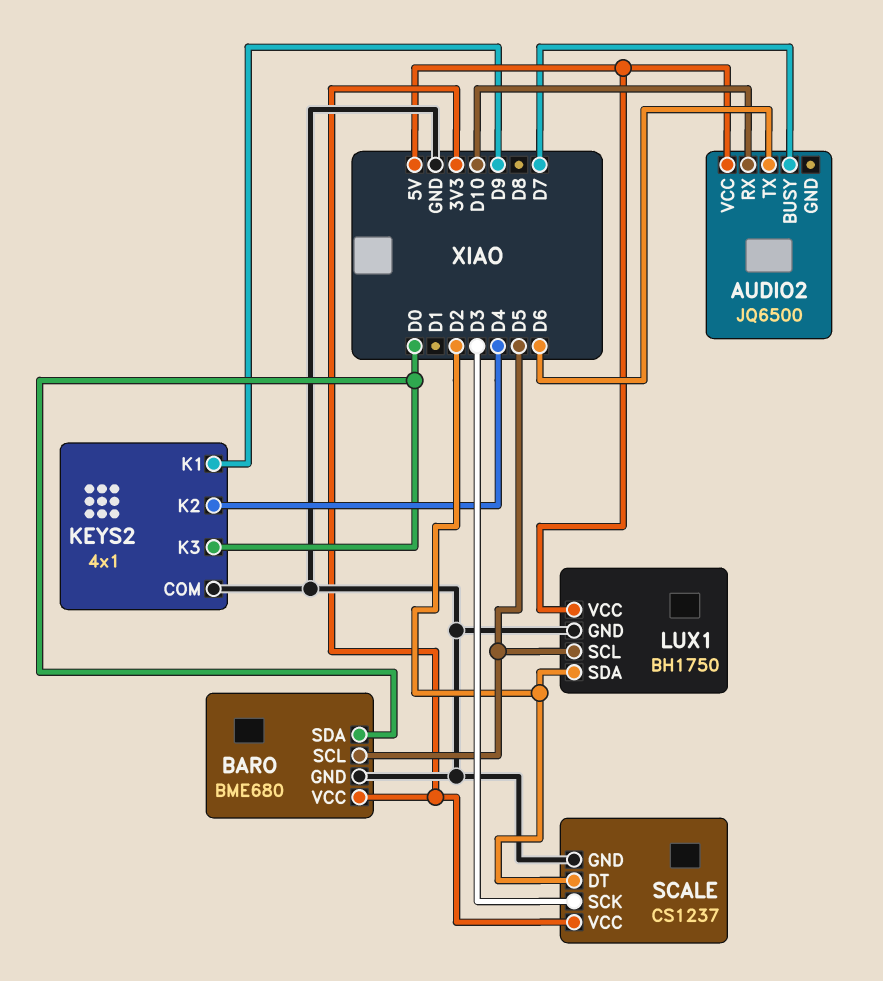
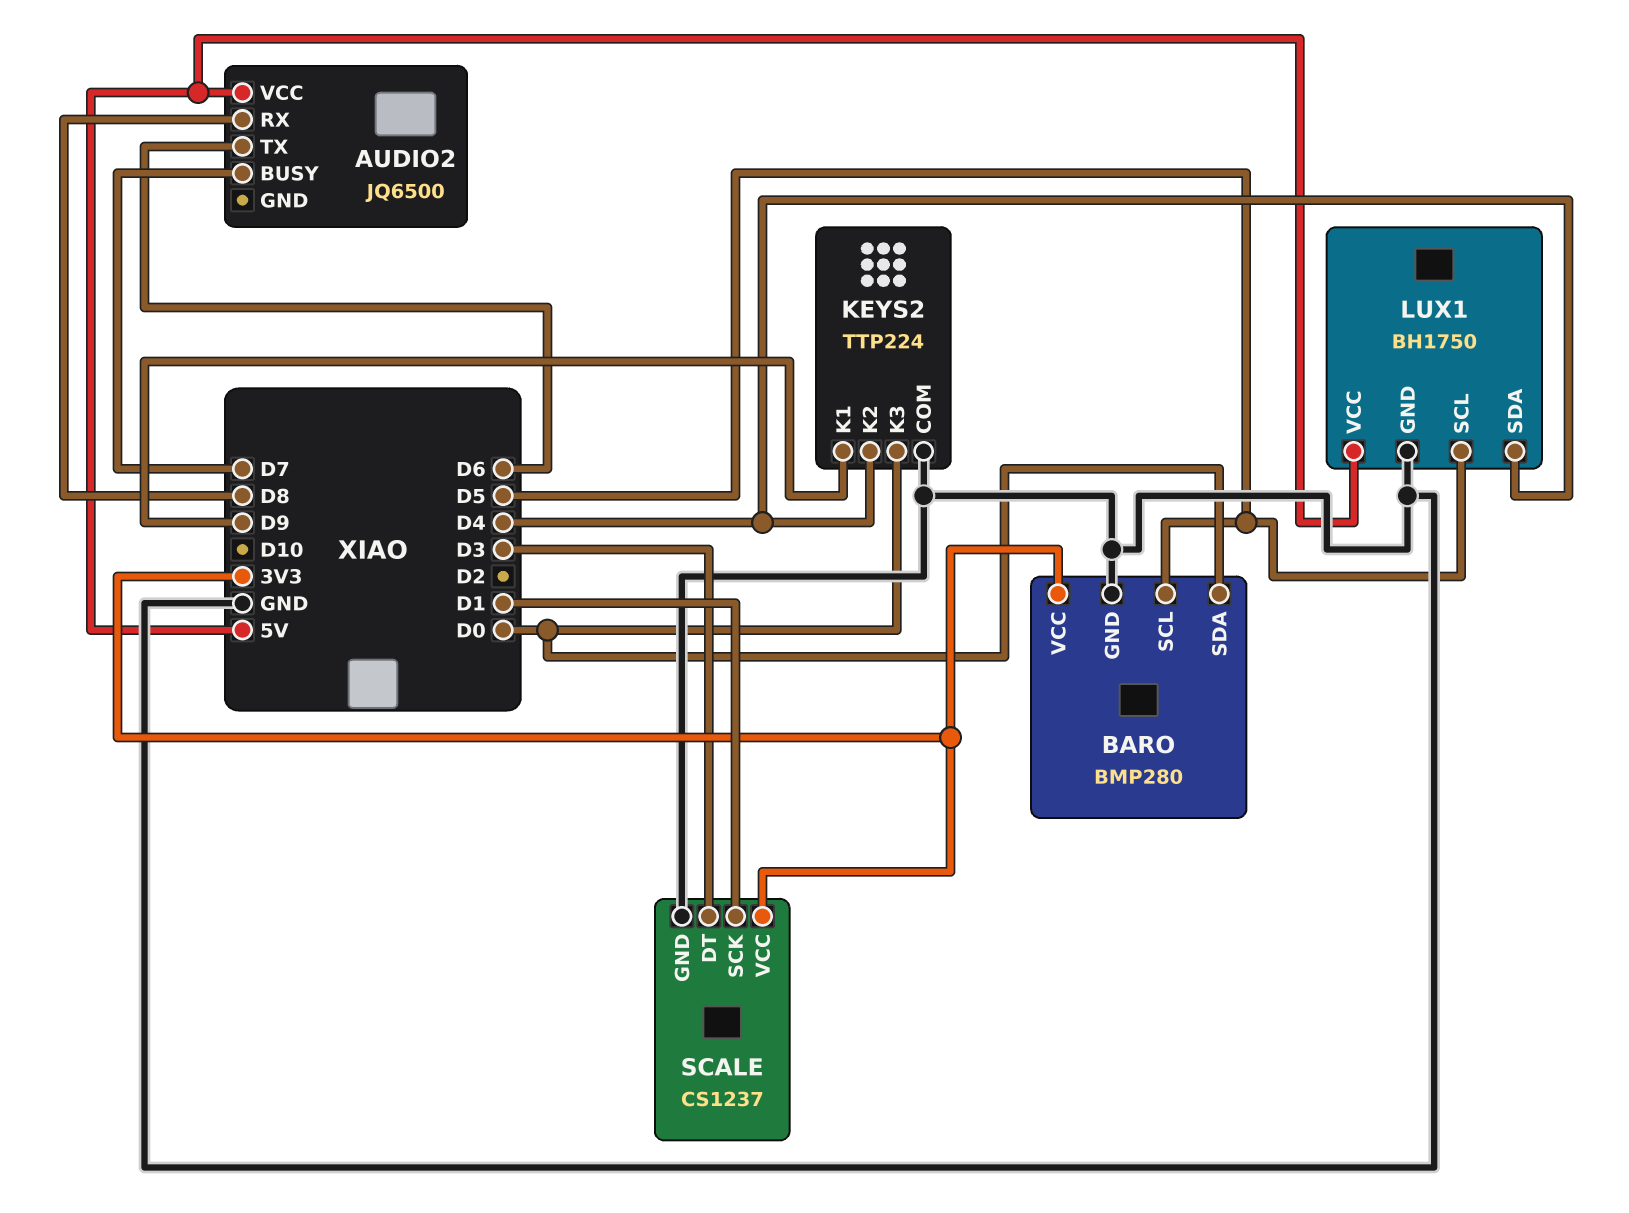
AUDIO2 pin RX: D10 -> D8
BARO: BME680 -> BMP280
KEYS2: 4x1 -> TTP224
LUX1 pin SDA: D2 -> D4
SCALE pin DT: D2 -> D3
SCALE pin SCK: D3 -> D1

